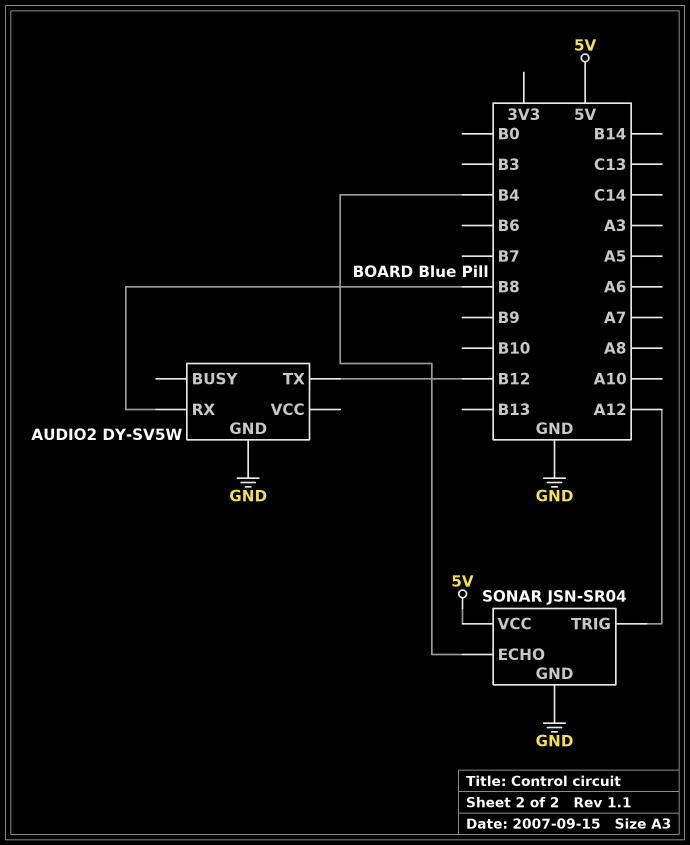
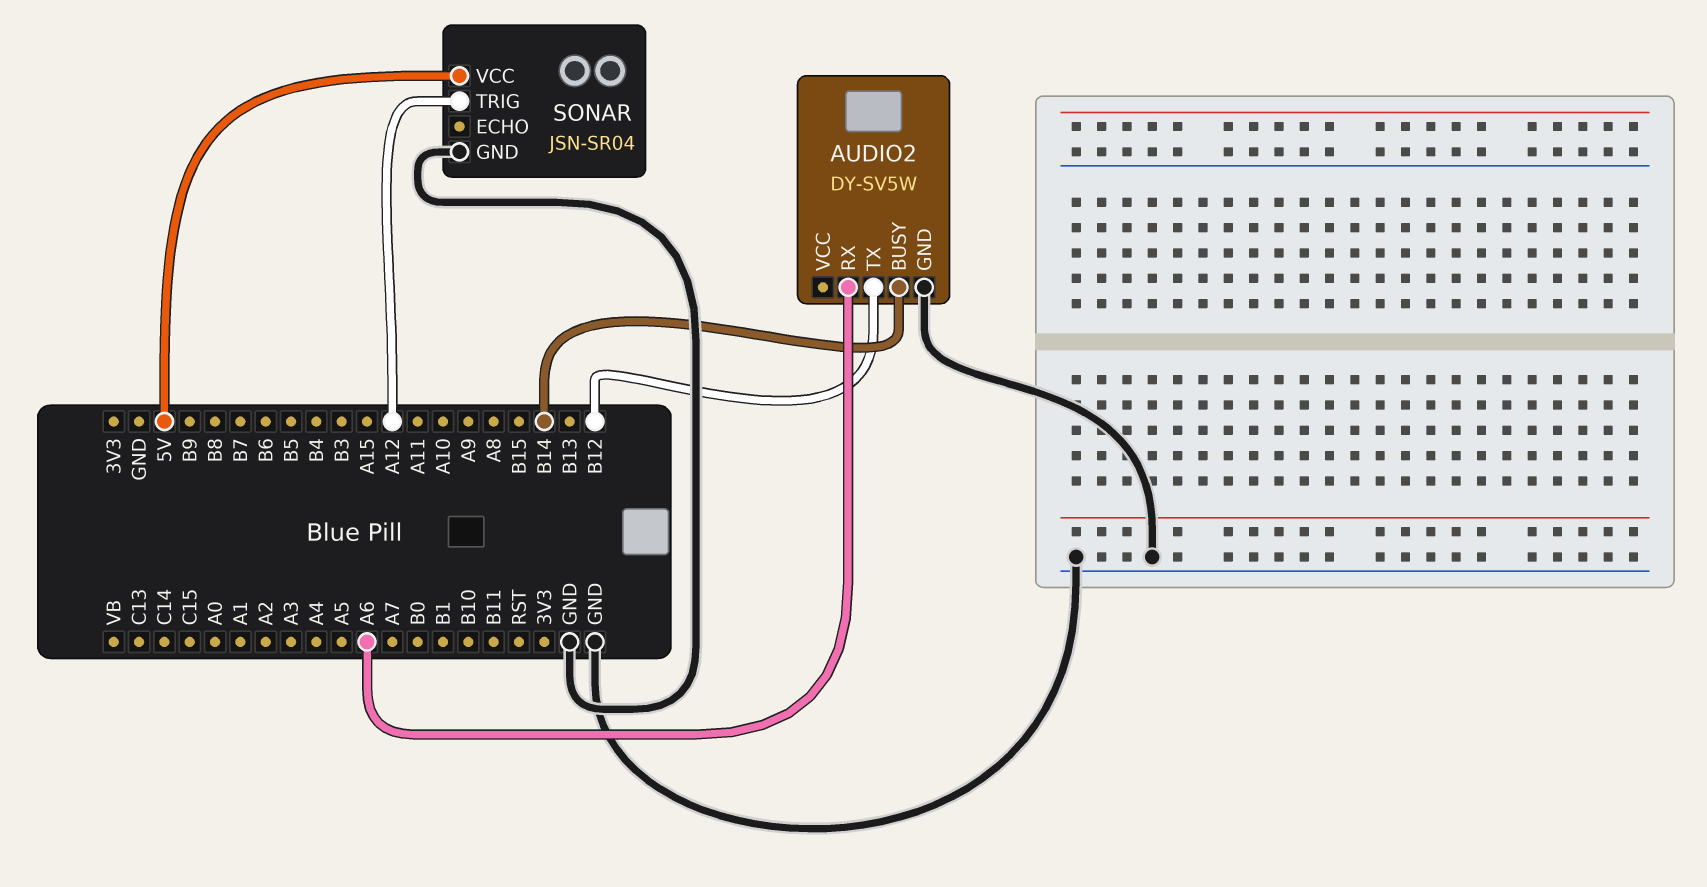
AUDIO2 pin BUSY: none -> B14
AUDIO2 pin RX: B8 -> A6
SONAR pin ECHO: B4 -> none

